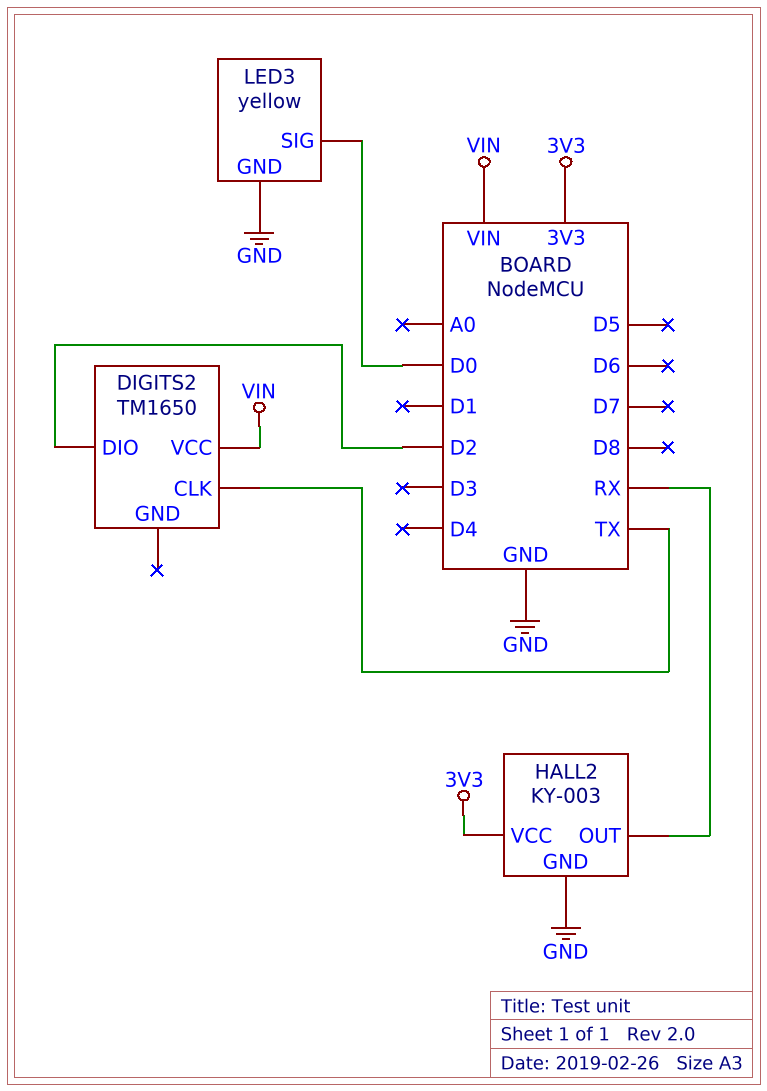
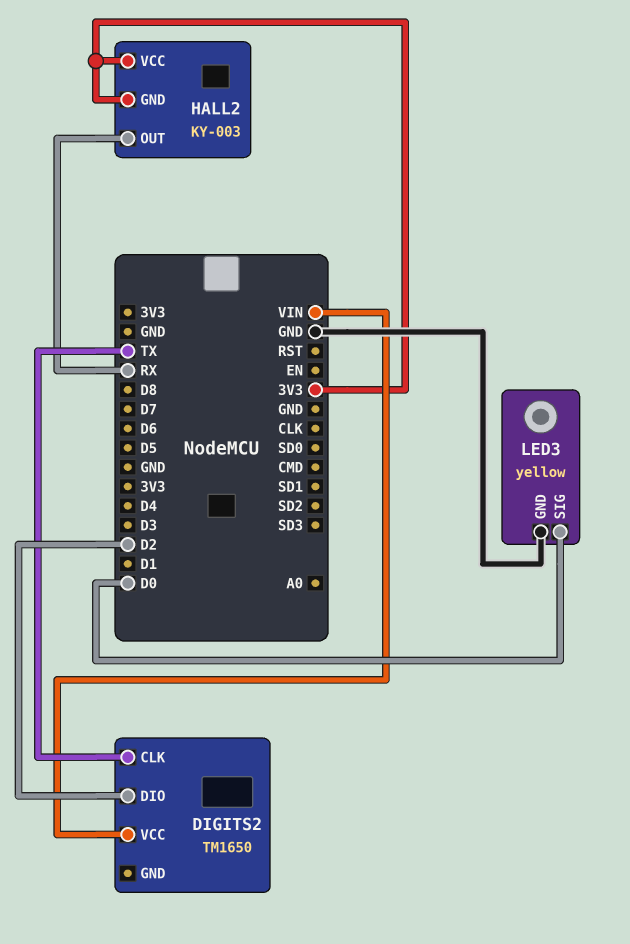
HALL2 pin GND: GND -> 3V3

